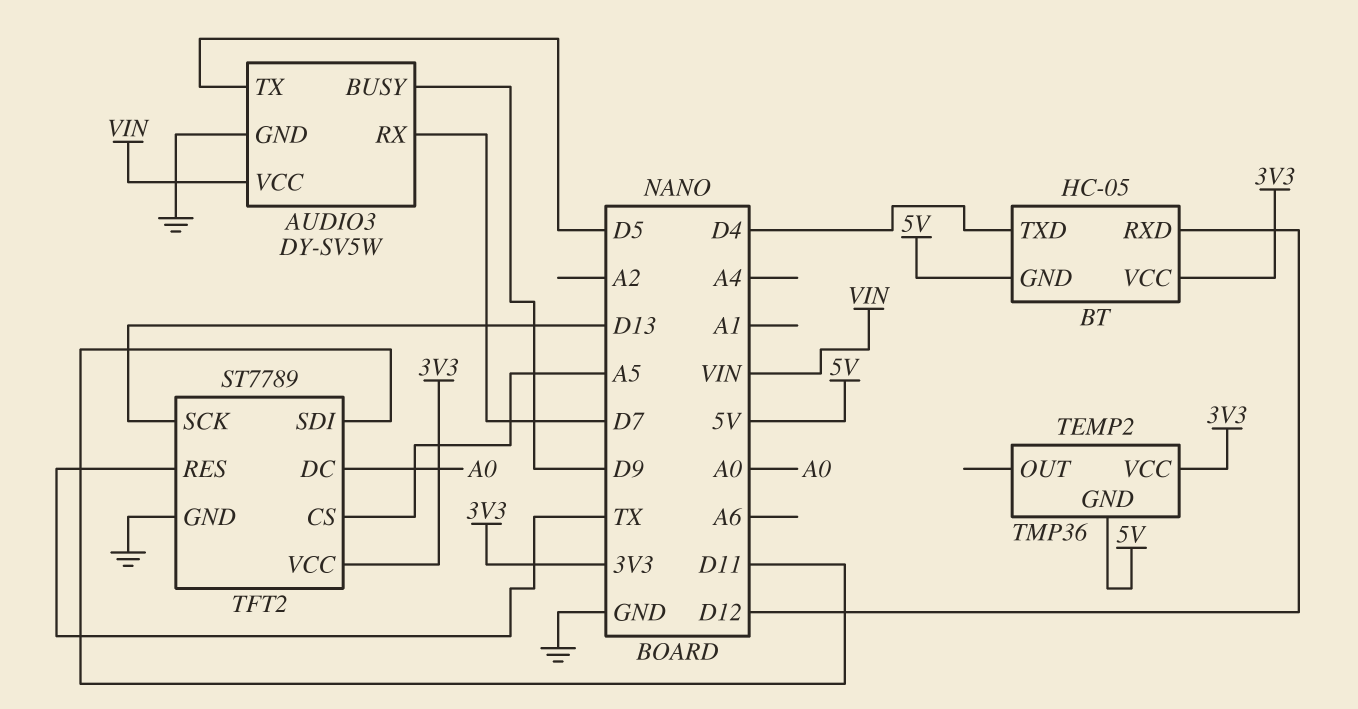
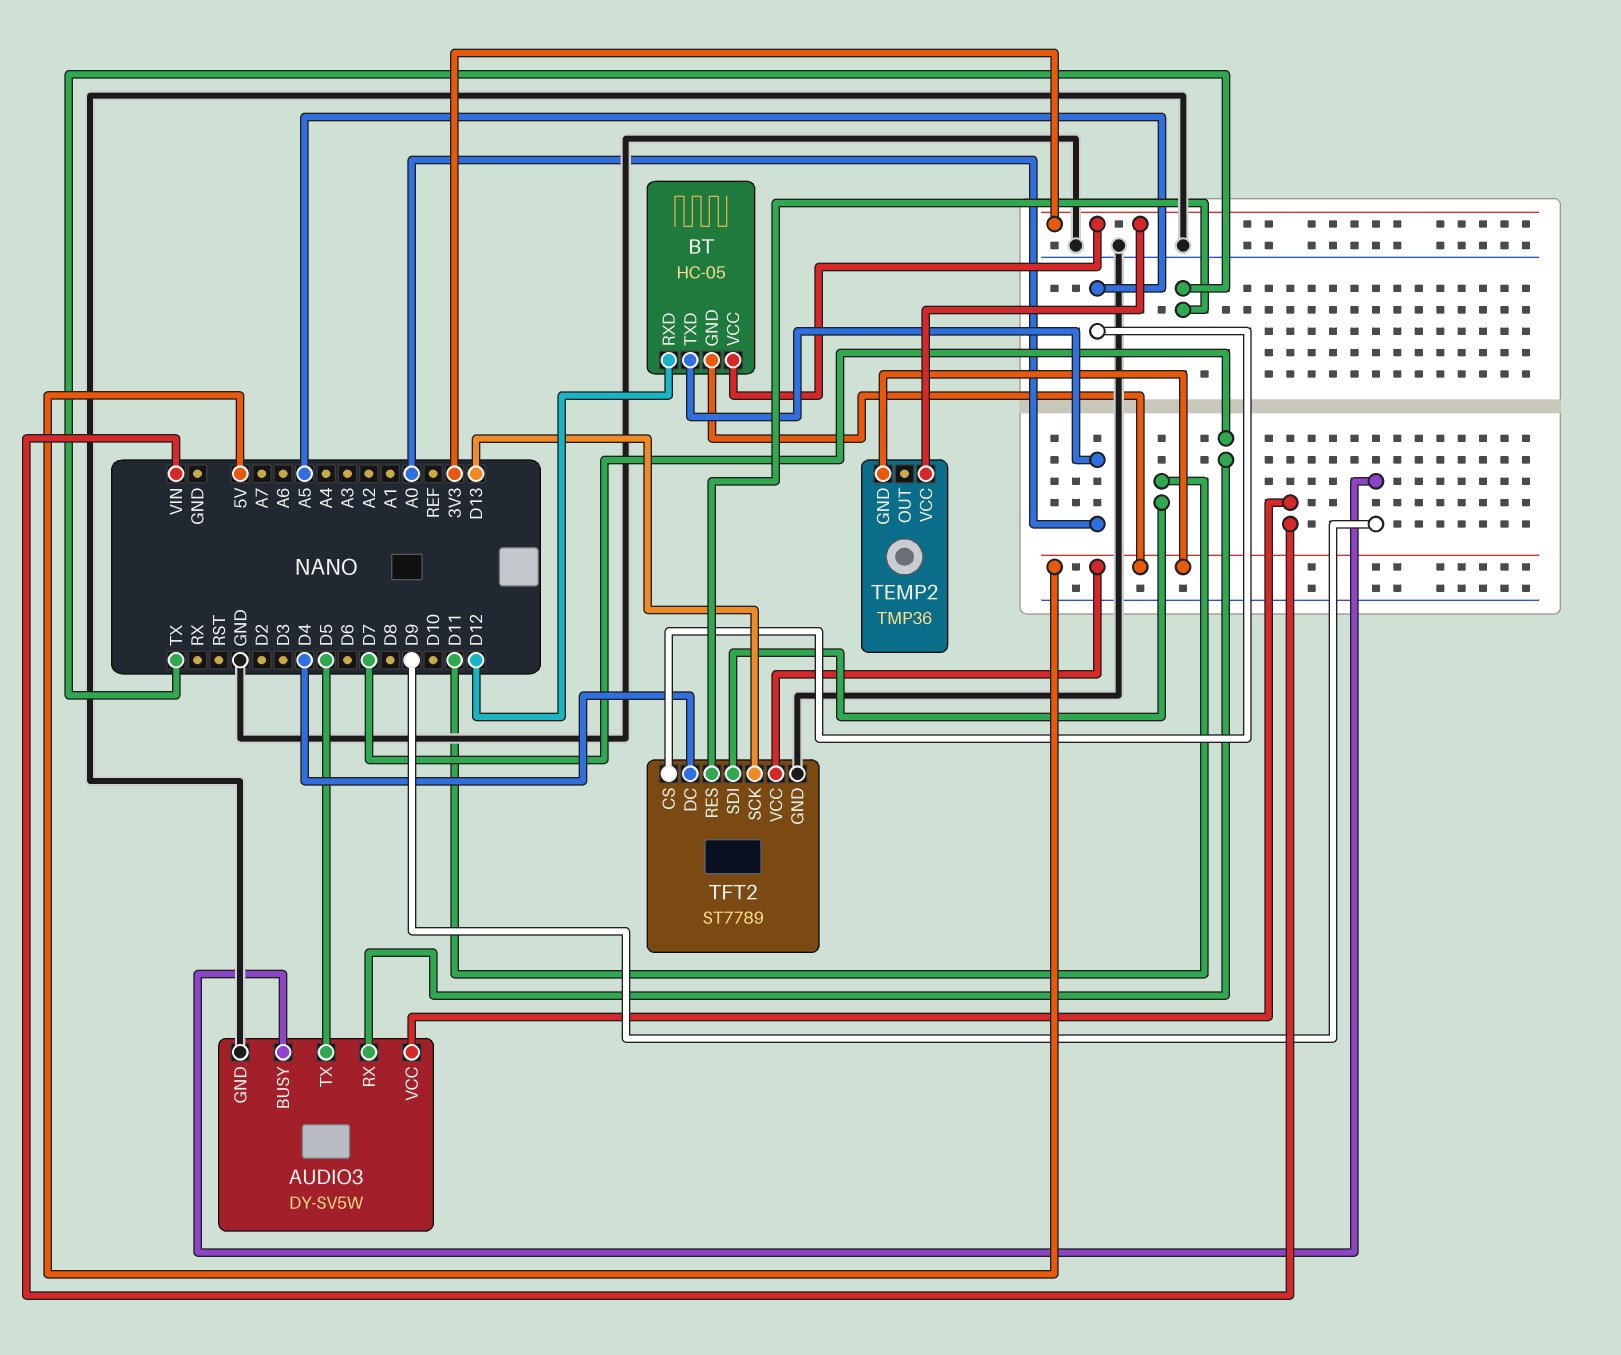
BT pin TXD: D4 -> A0
TFT2 pin DC: A0 -> D4
TFT2 pin VCC: 3V3 -> 5V

